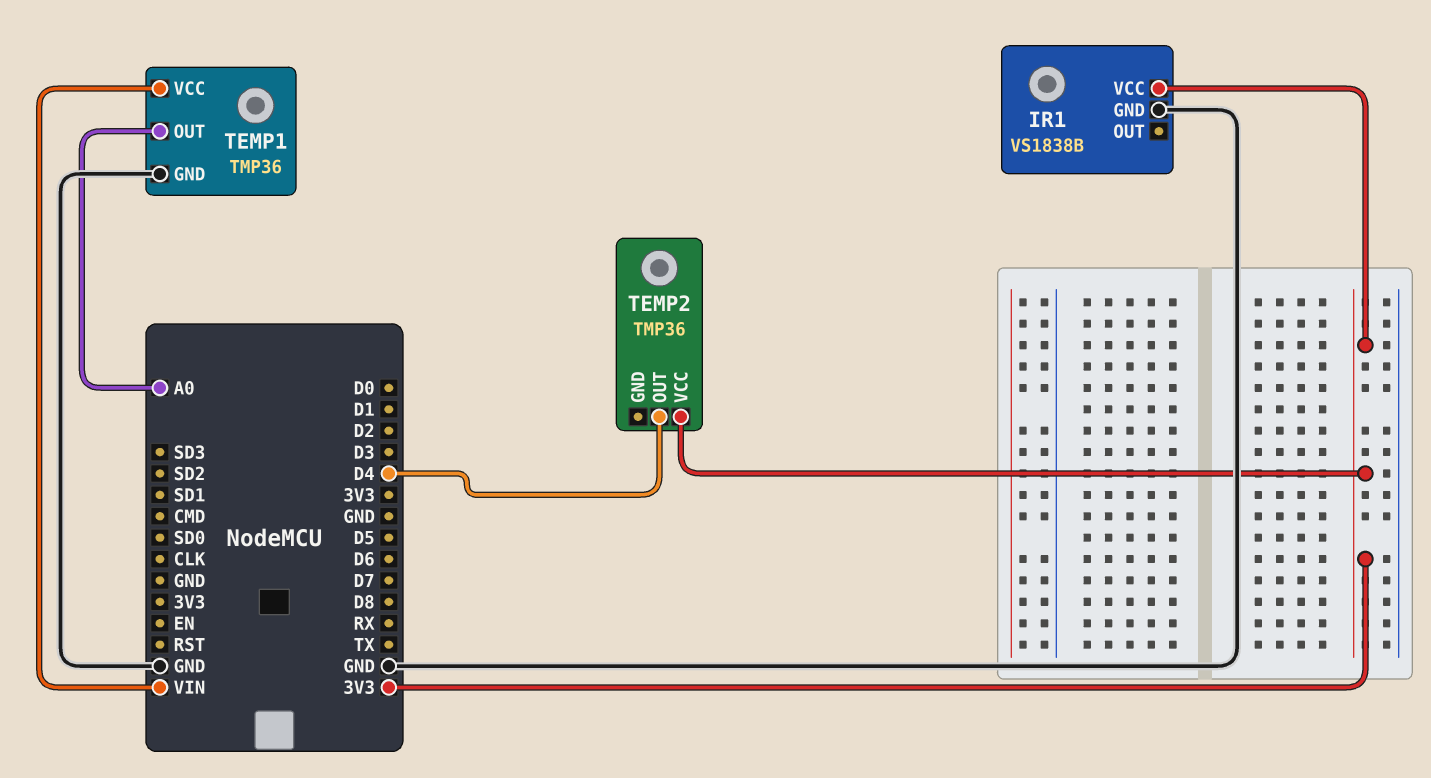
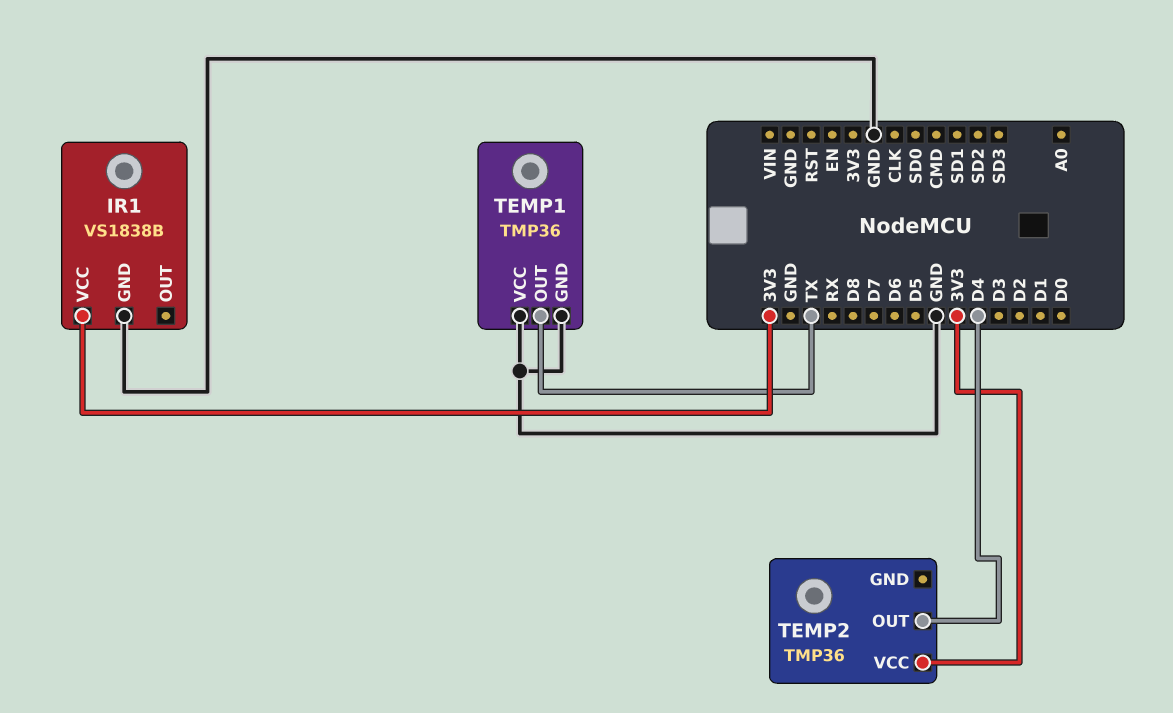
TEMP1 pin OUT: A0 -> TX
TEMP1 pin VCC: VIN -> GND

